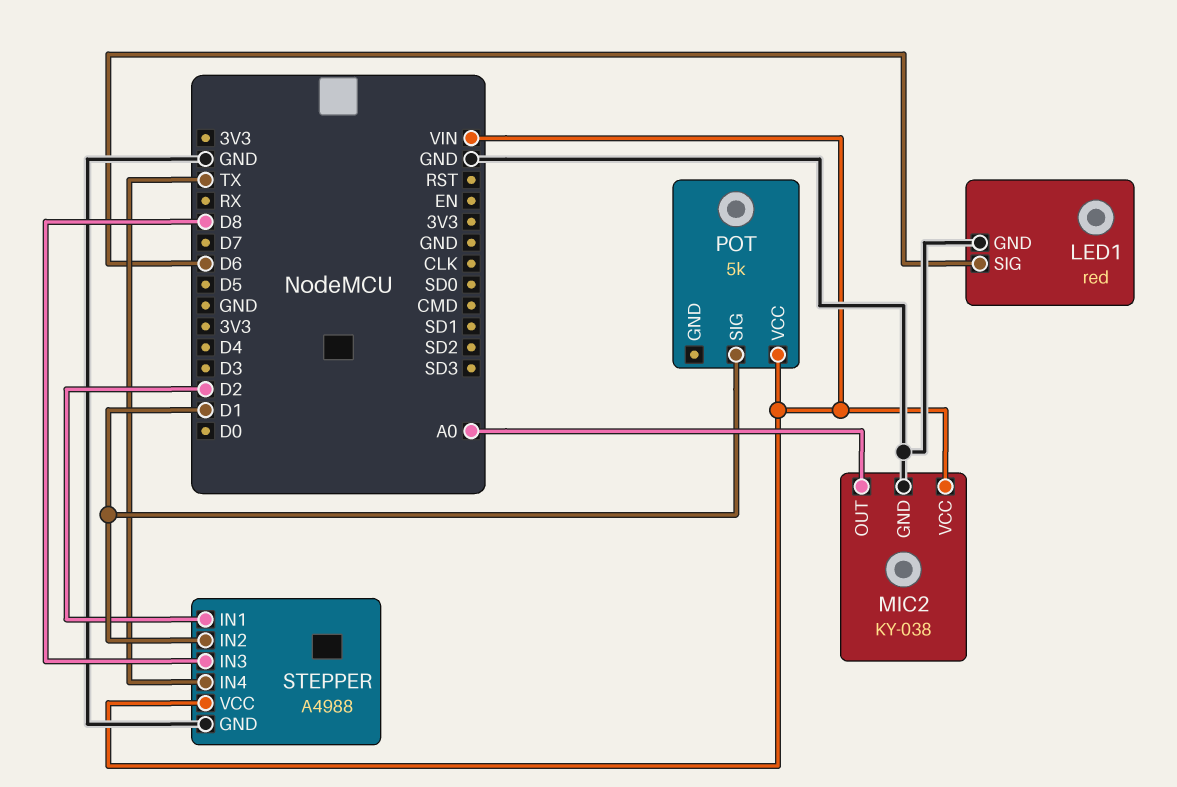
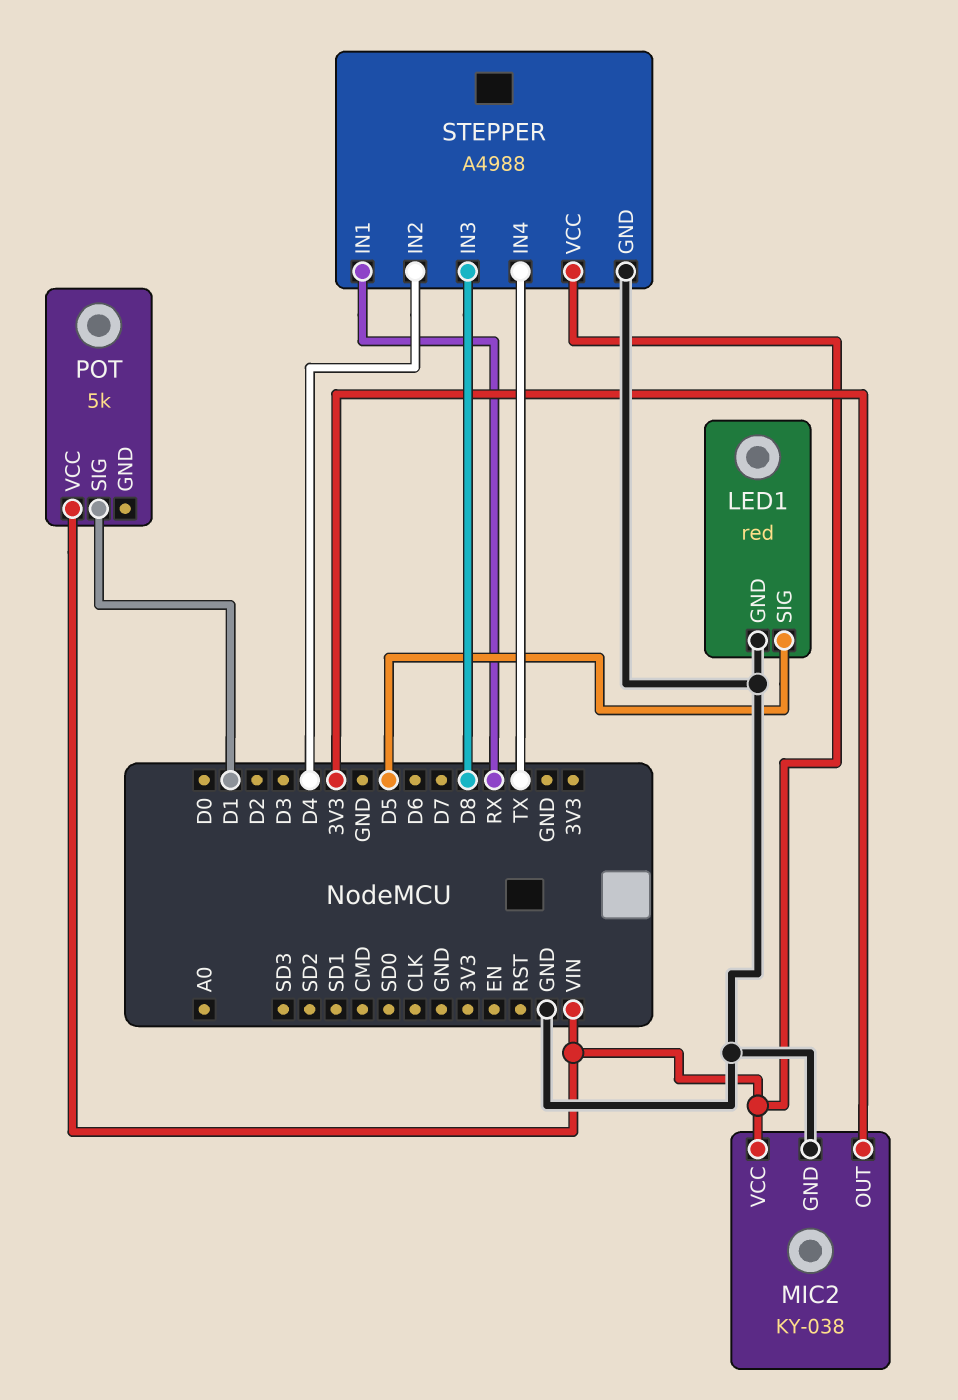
LED1 pin SIG: D6 -> D5
MIC2 pin OUT: A0 -> 3V3
STEPPER pin IN1: D2 -> RX
STEPPER pin IN2: D1 -> D4

